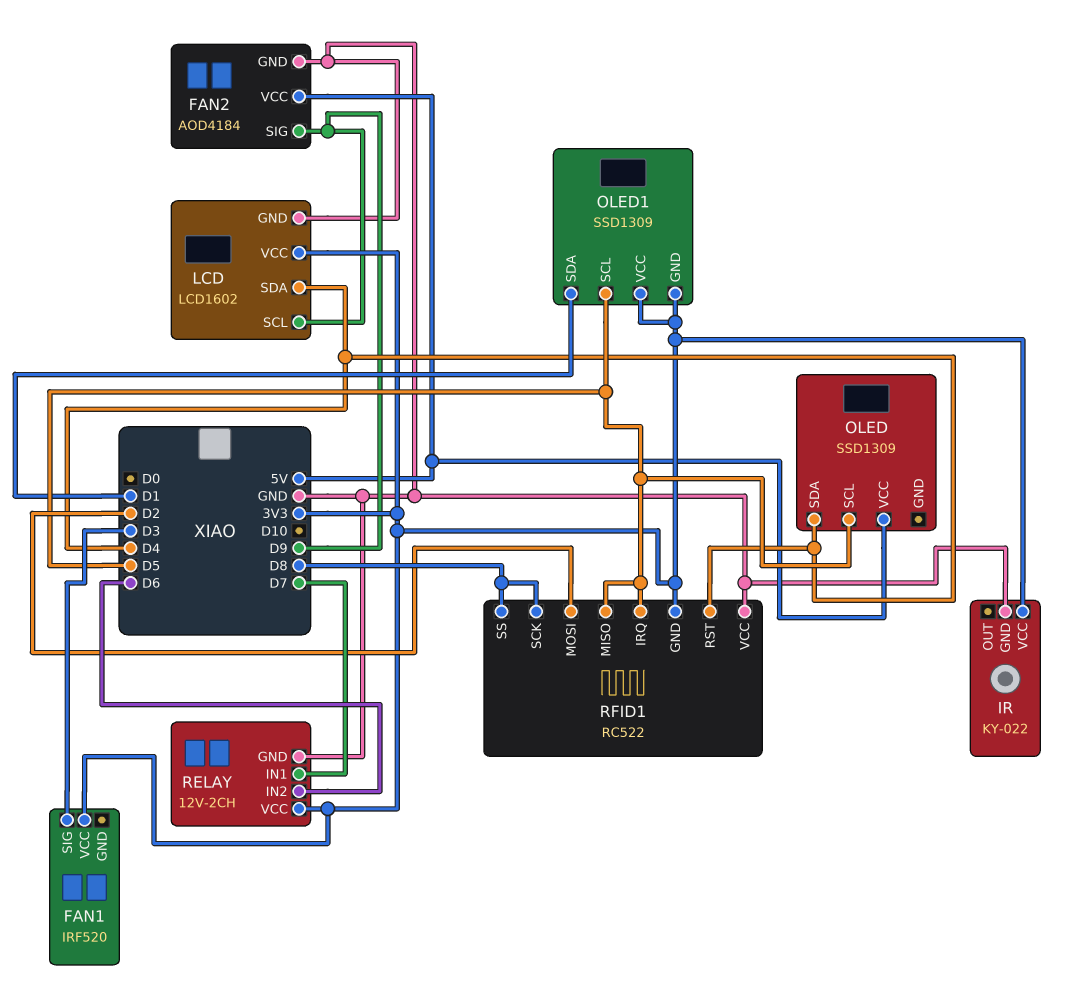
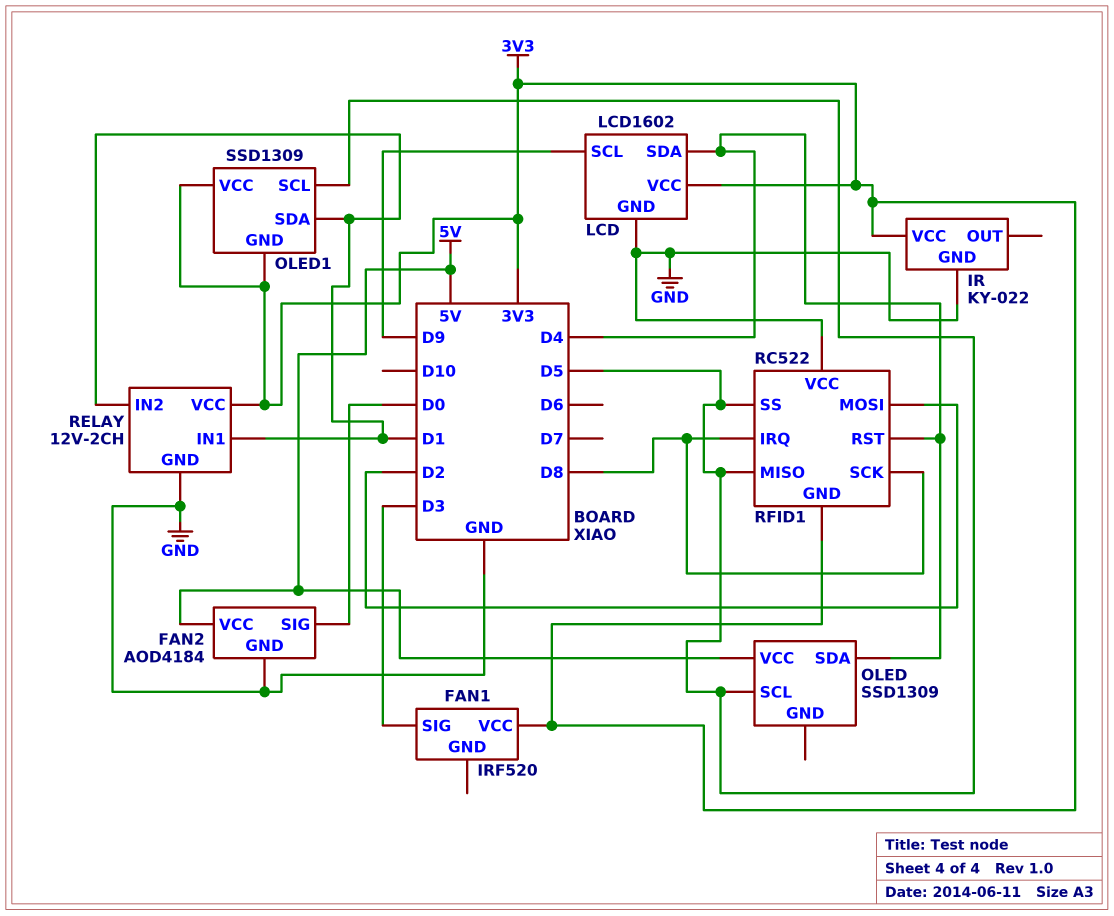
FAN2 pin SIG: D9 -> D0
RELAY pin IN1: D7 -> D1
RELAY pin IN2: D6 -> D1
RFID1 pin IRQ: D5 -> D8
RFID1 pin SS: D8 -> D5

